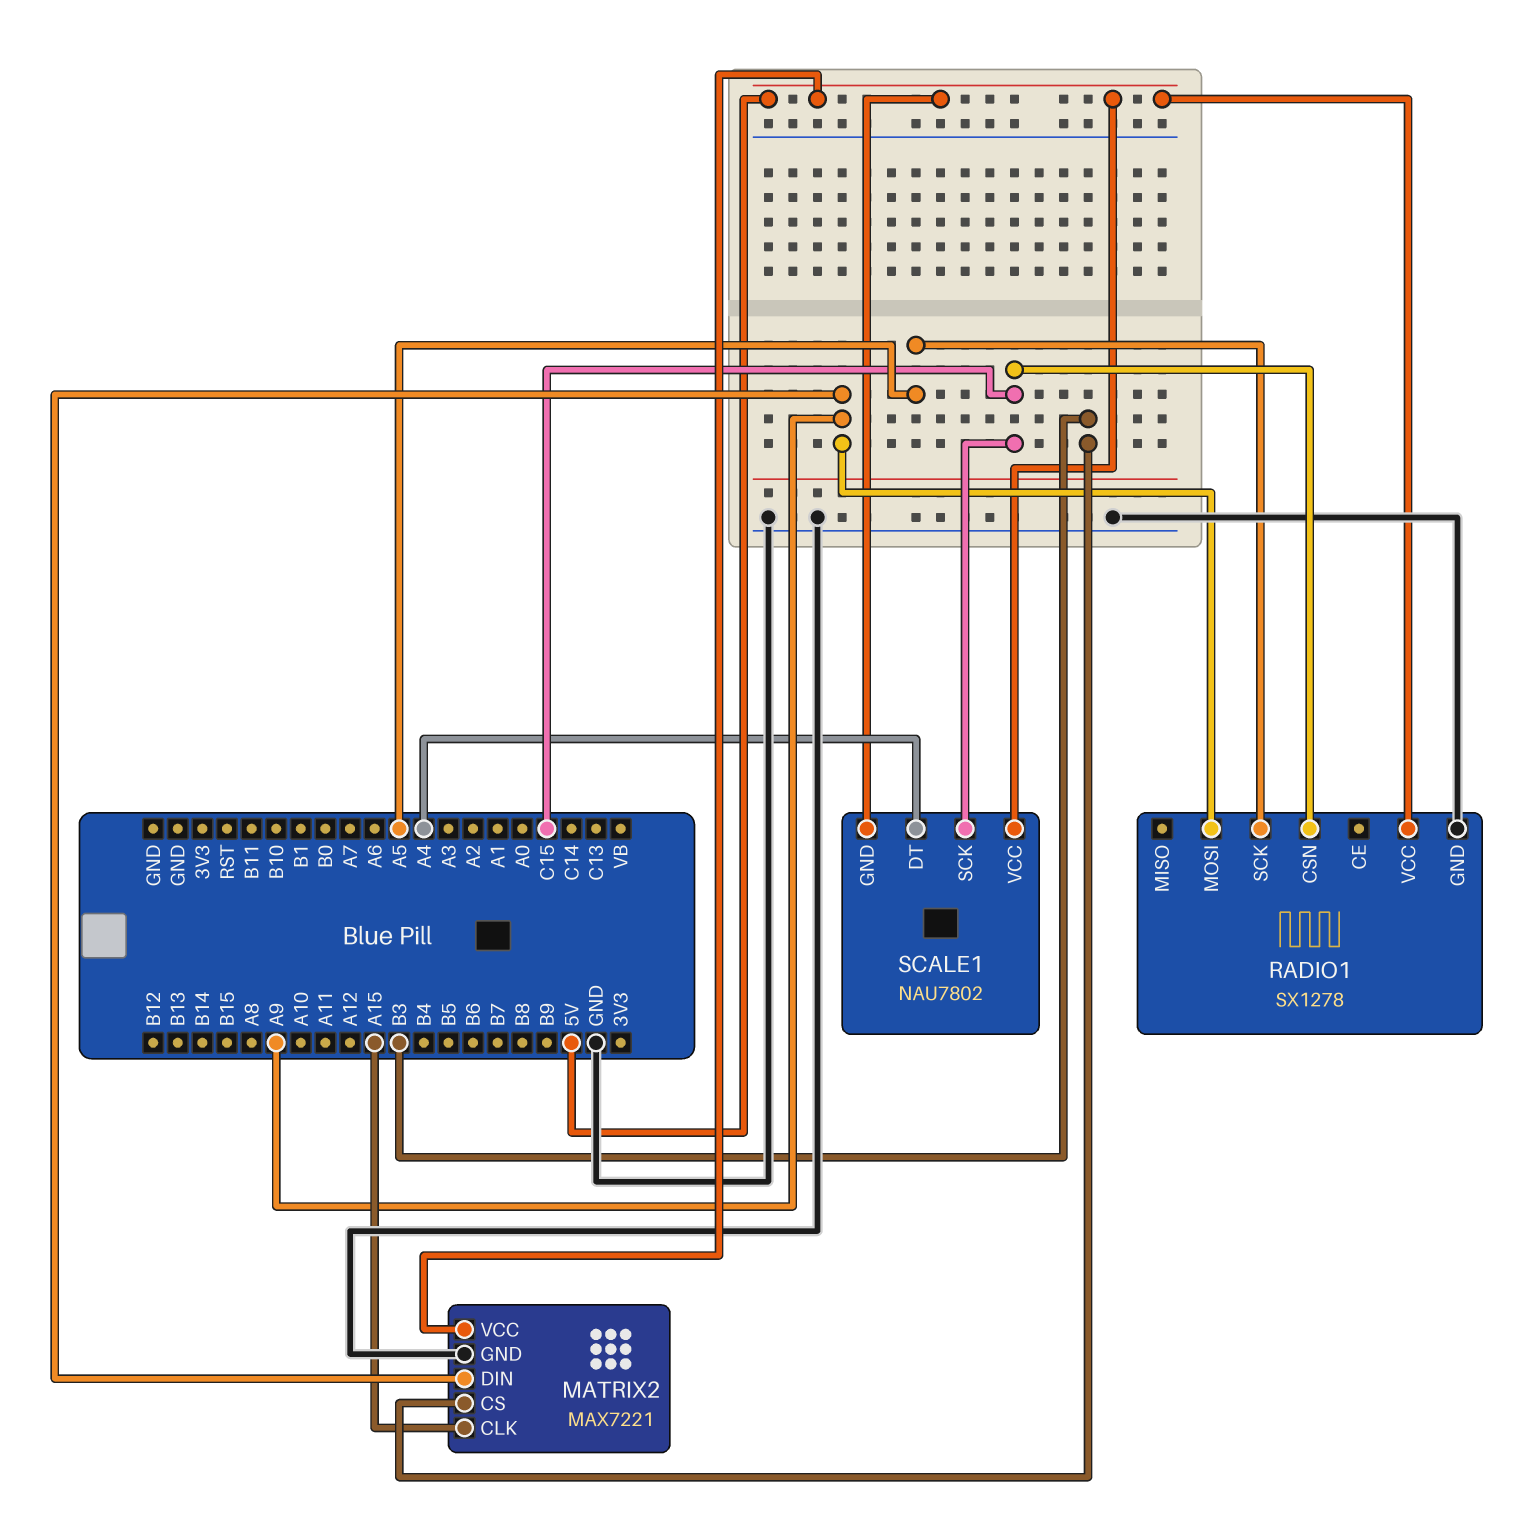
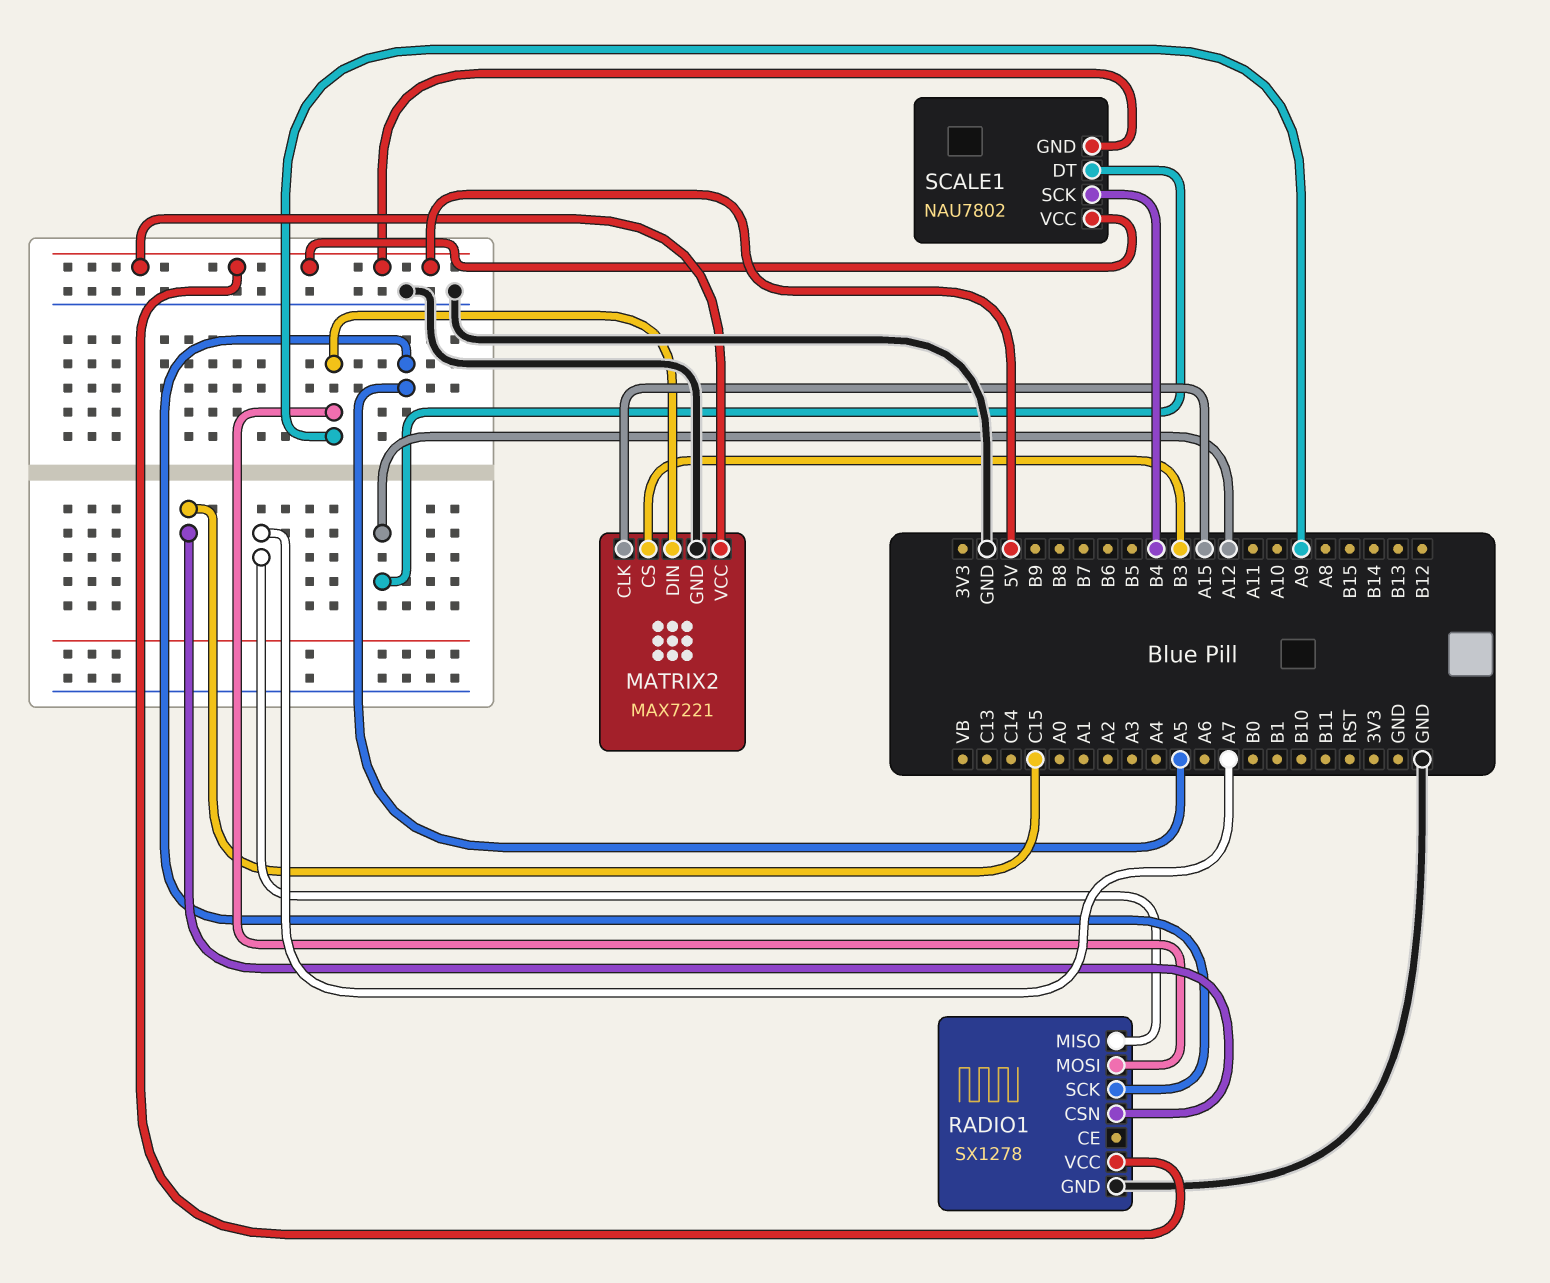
RADIO1 pin MISO: none -> A7
SCALE1 pin DT: A4 -> A12
SCALE1 pin SCK: C15 -> B4

